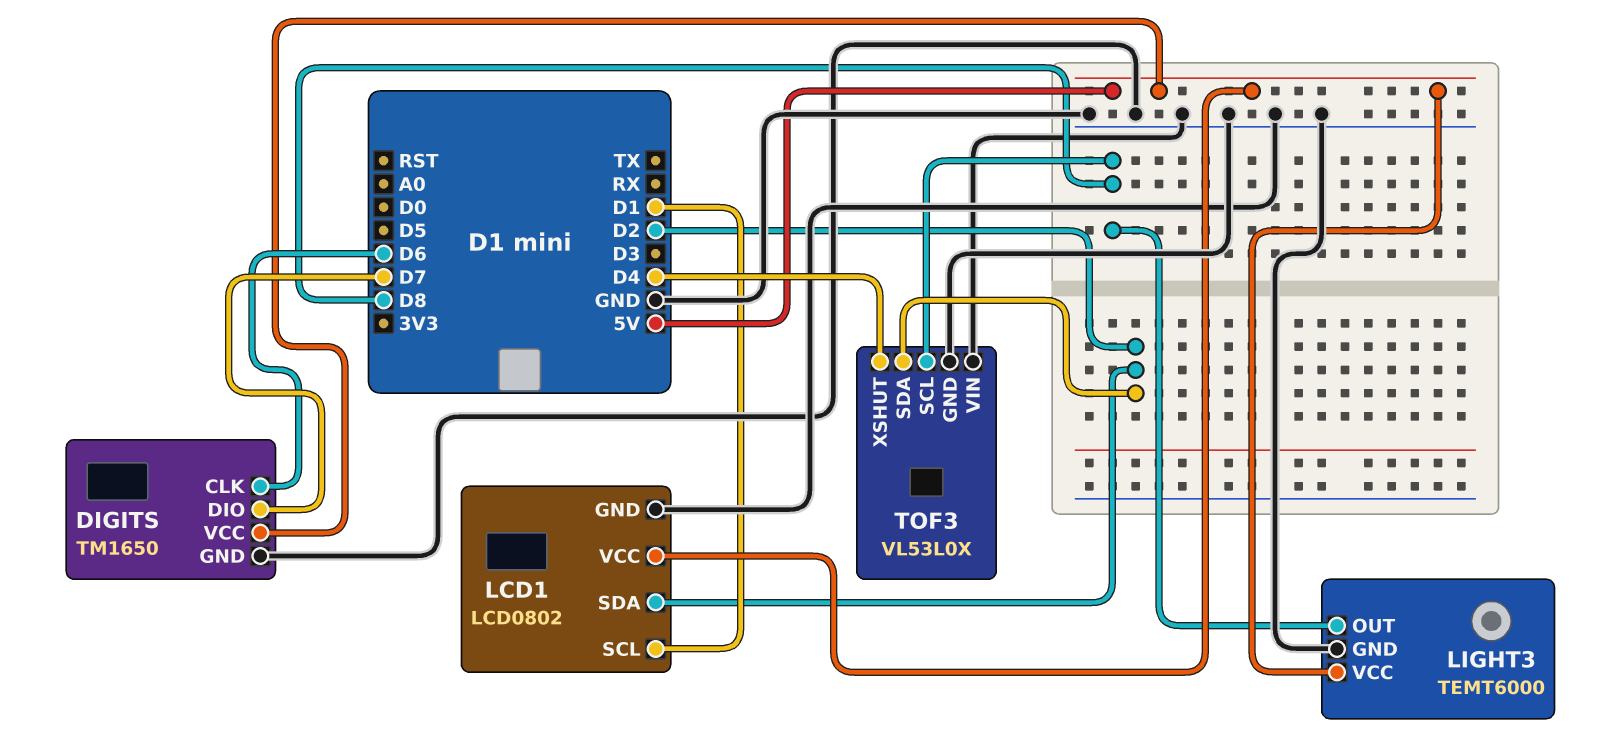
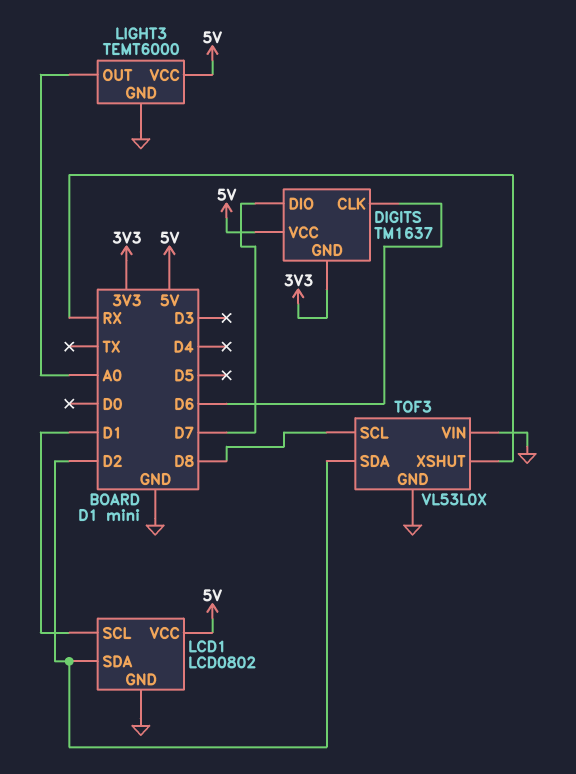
DIGITS: TM1650 -> TM1637
DIGITS pin GND: GND -> 3V3
LIGHT3 pin OUT: D8 -> A0
TOF3 pin XSHUT: D4 -> RX

